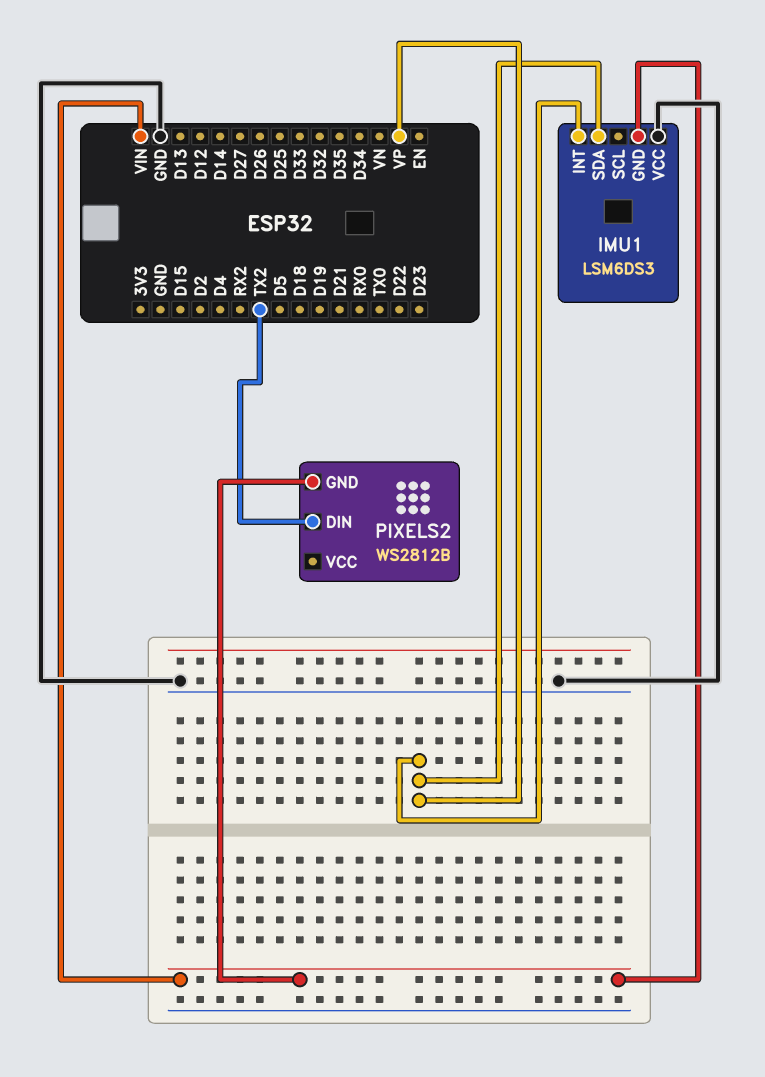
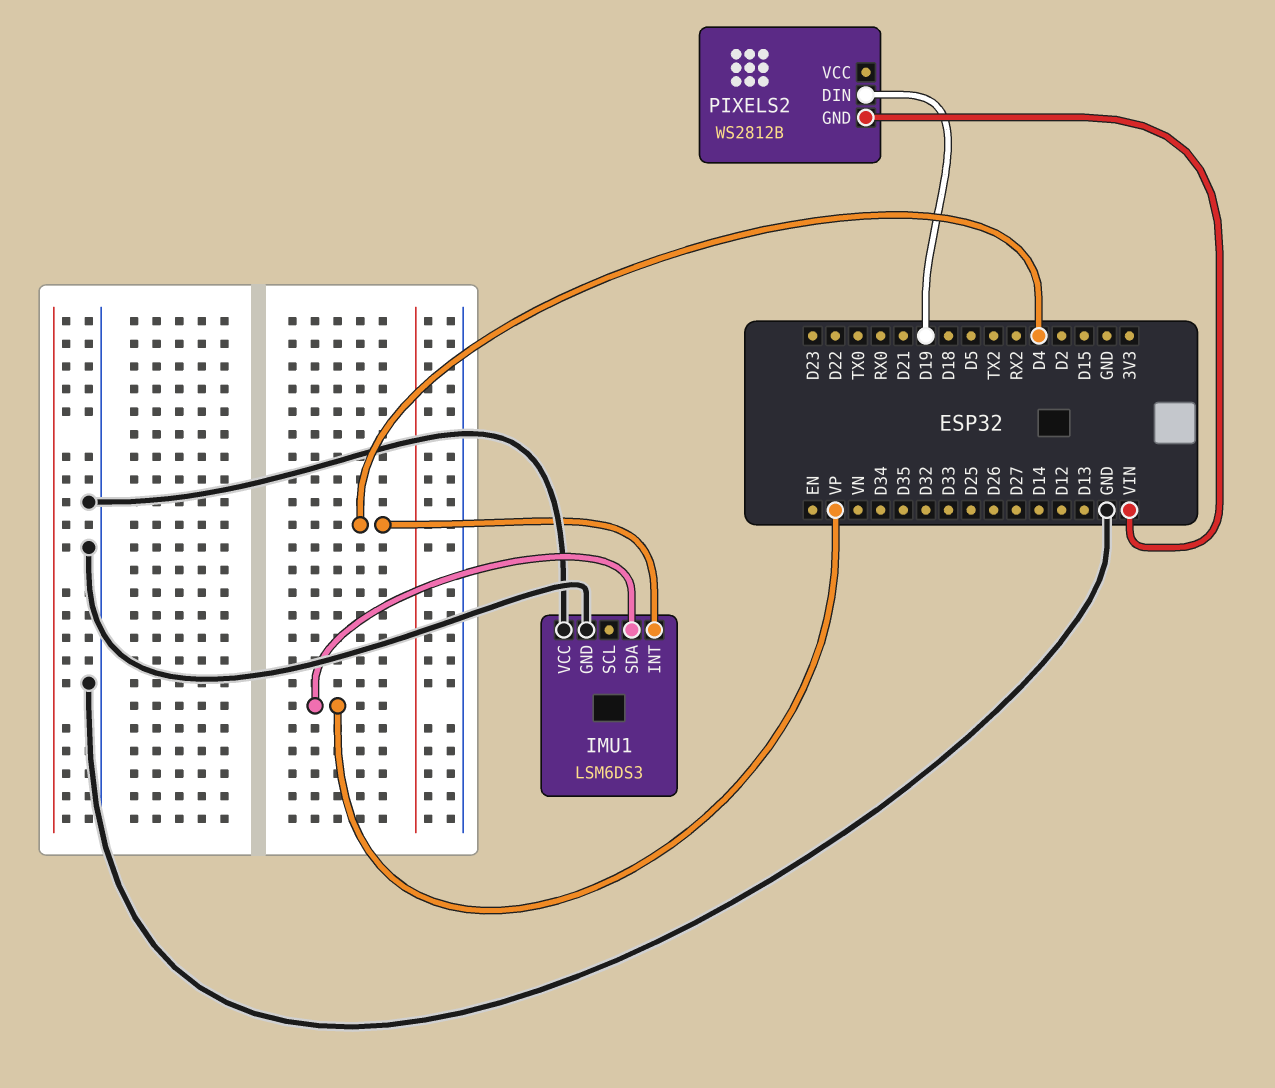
IMU1 pin GND: VIN -> GND
IMU1 pin INT: VP -> D4
PIXELS2 pin DIN: TX2 -> D19

